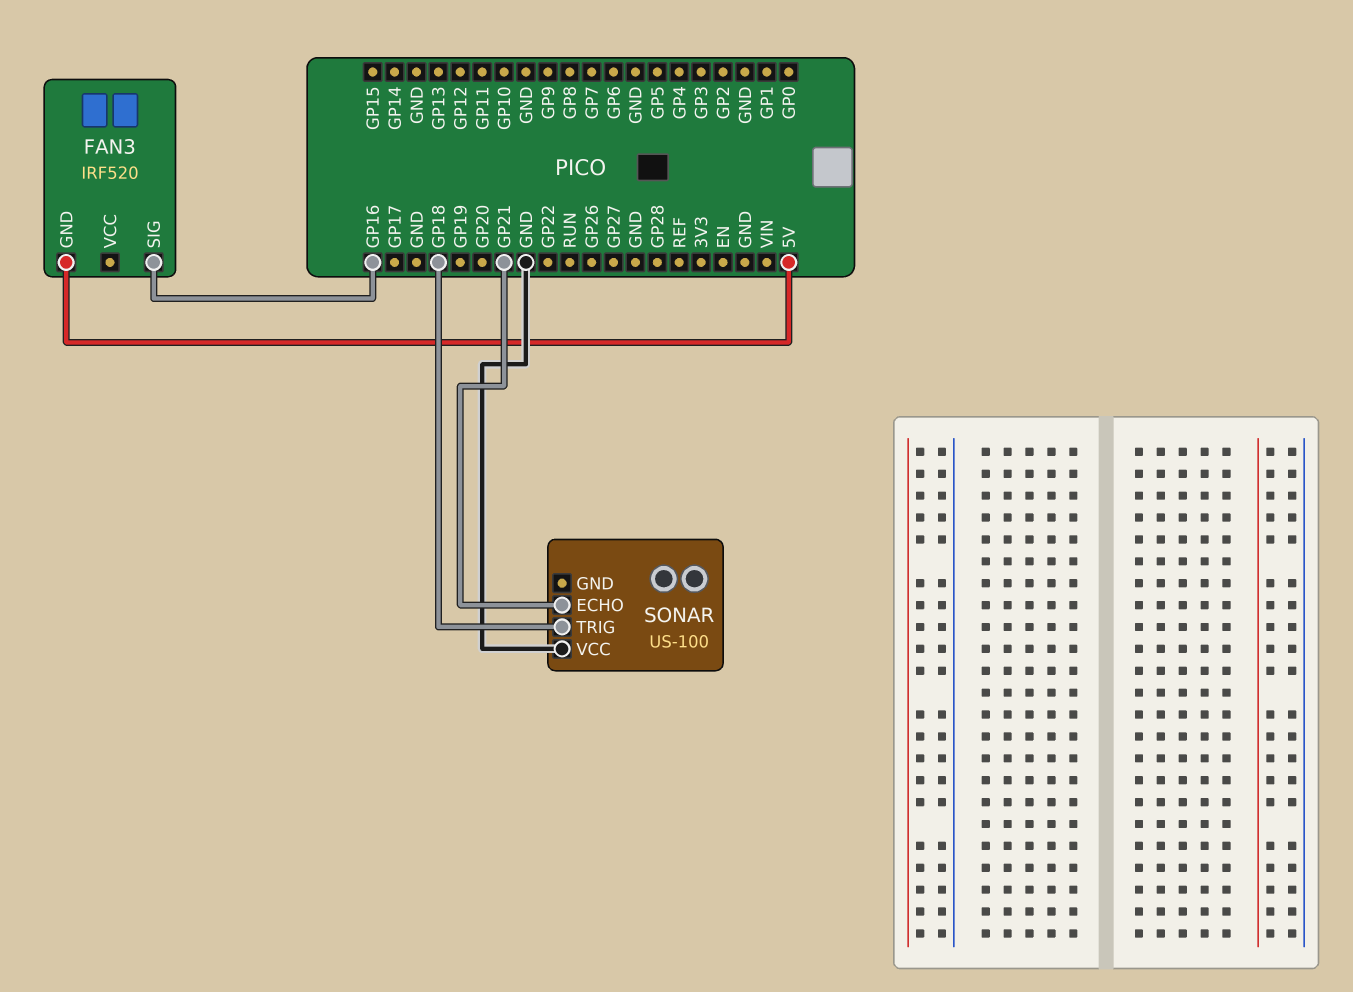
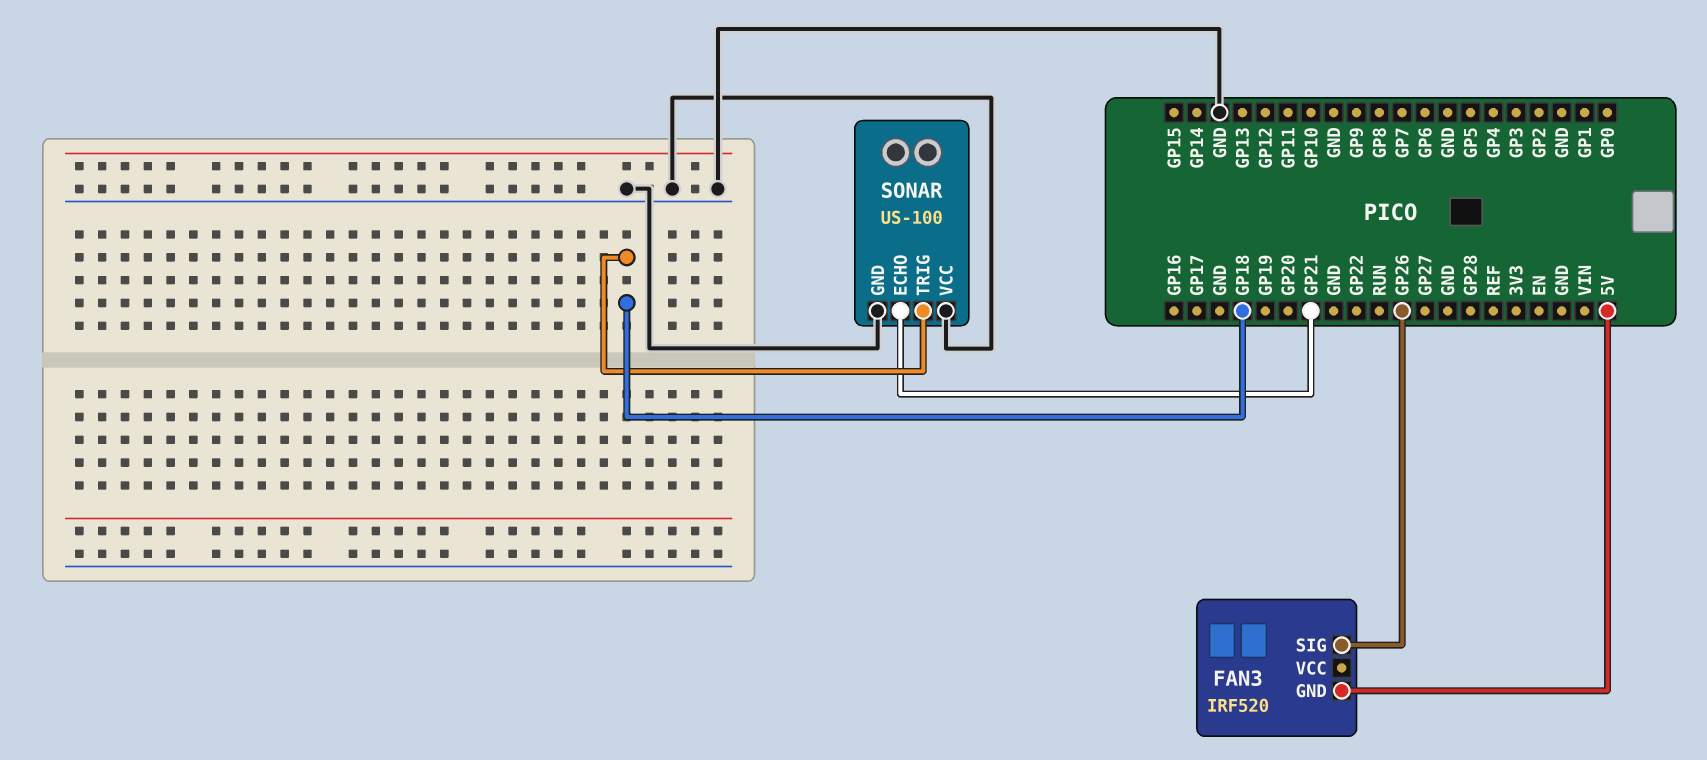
FAN3 pin SIG: GP16 -> GP26
SONAR pin GND: none -> GND

